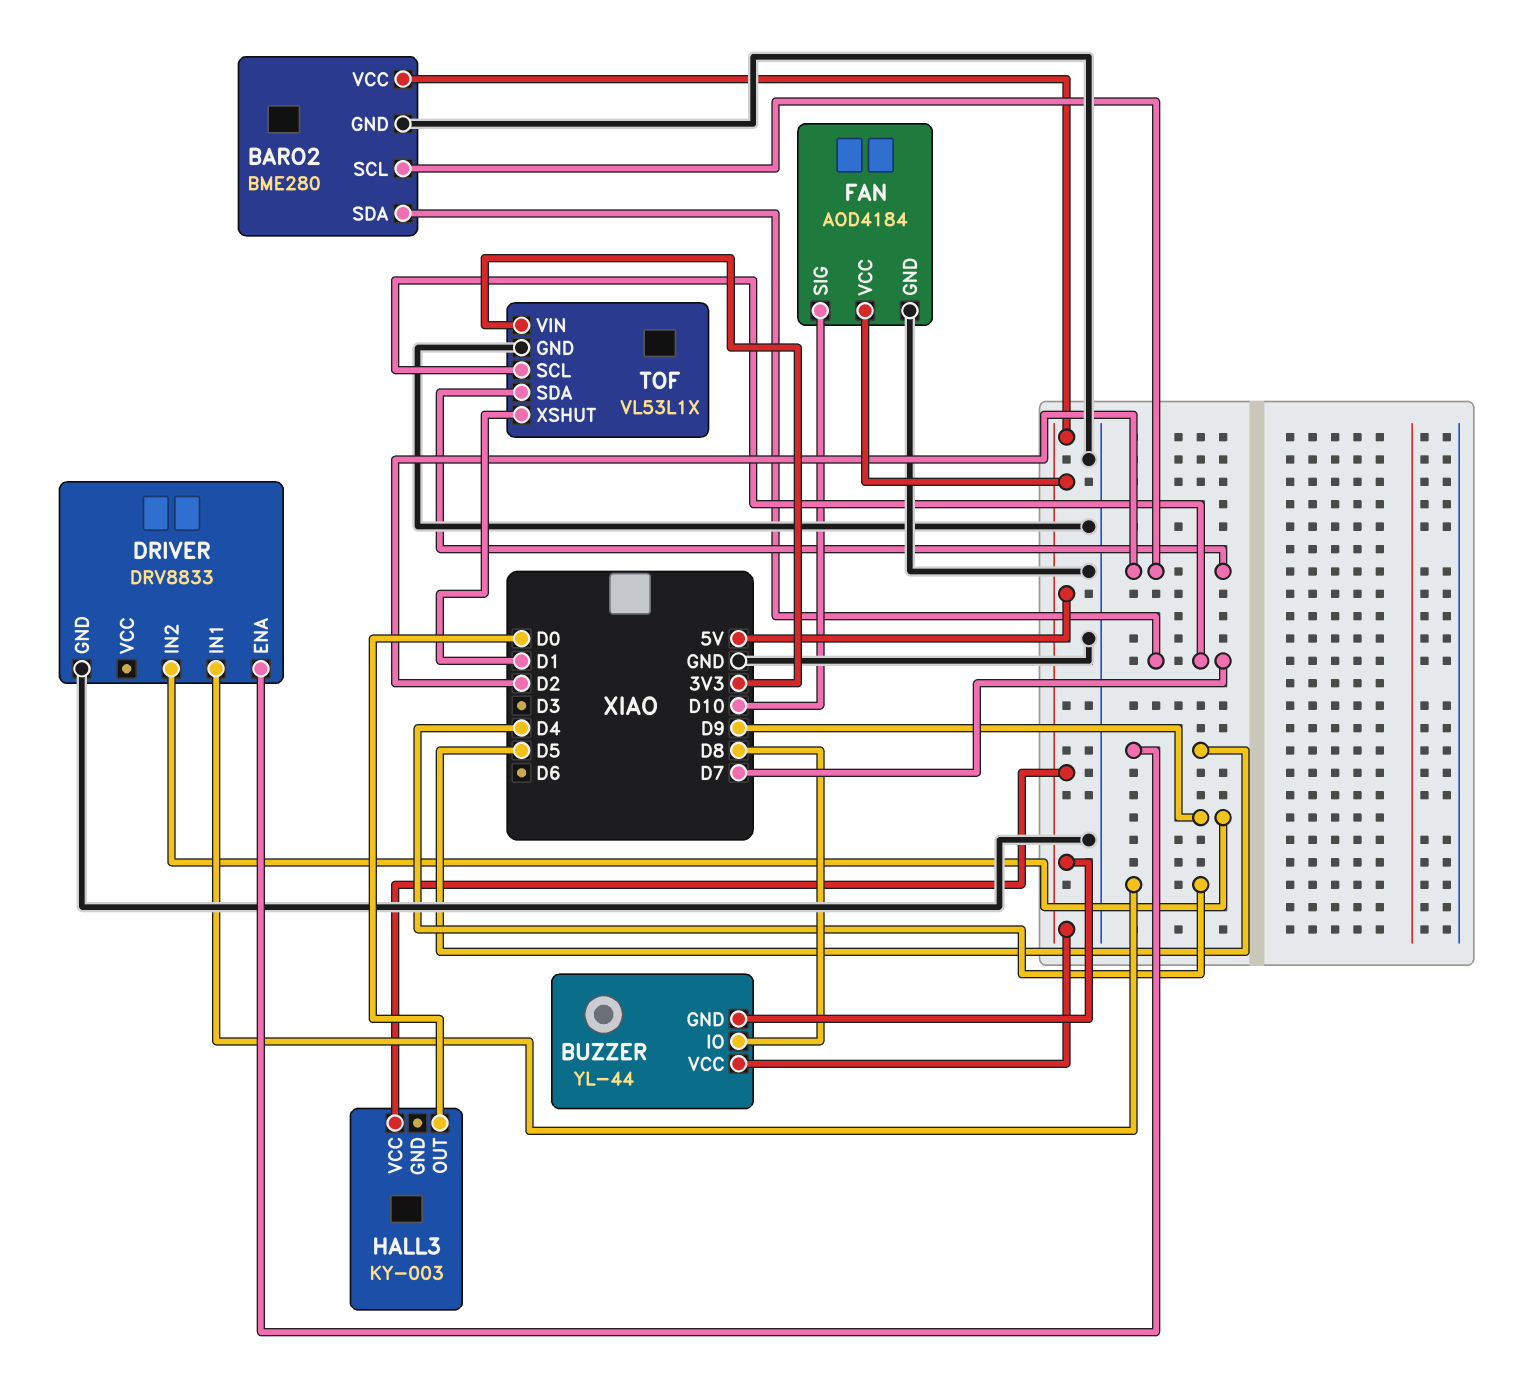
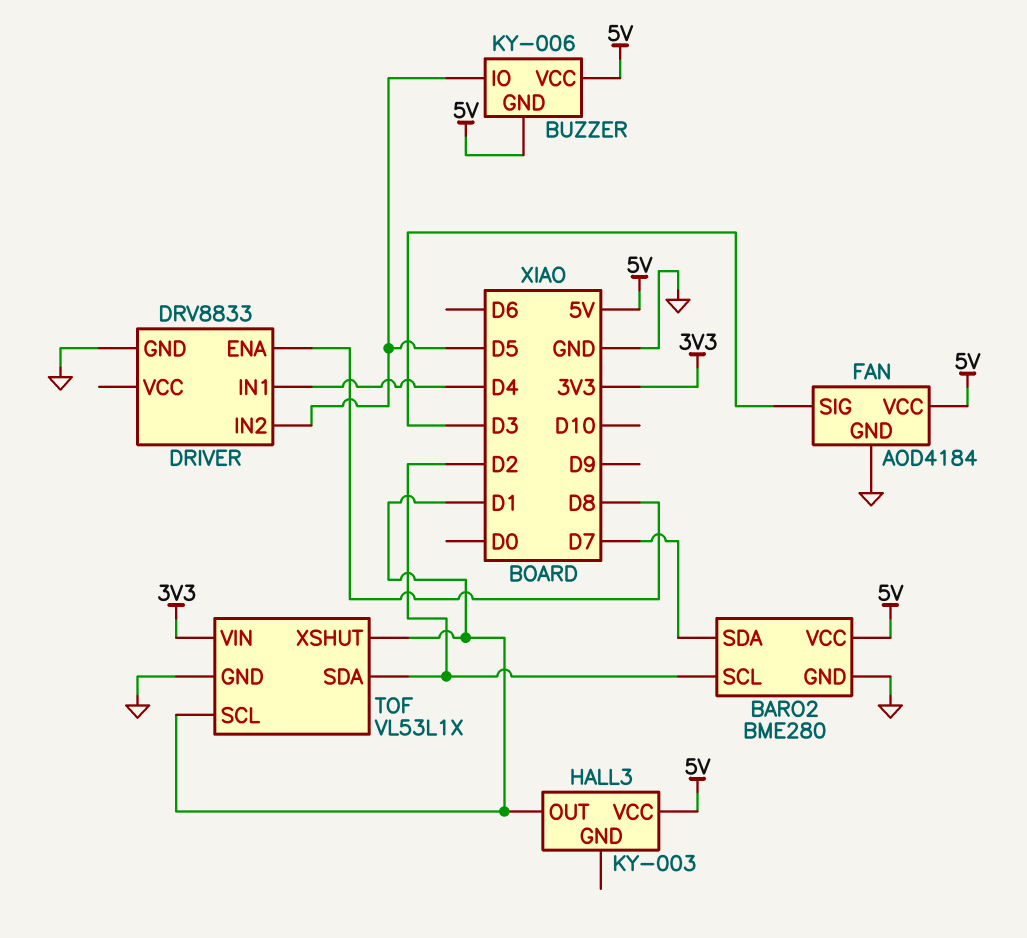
BUZZER: YL-44 -> KY-006
BUZZER pin IO: D8 -> D5
DRIVER pin ENA: D5 -> D8
DRIVER pin IN2: D9 -> D5
FAN pin SIG: D10 -> D3
HALL3 pin OUT: D0 -> D1
TOF pin SCL: D7 -> D1

